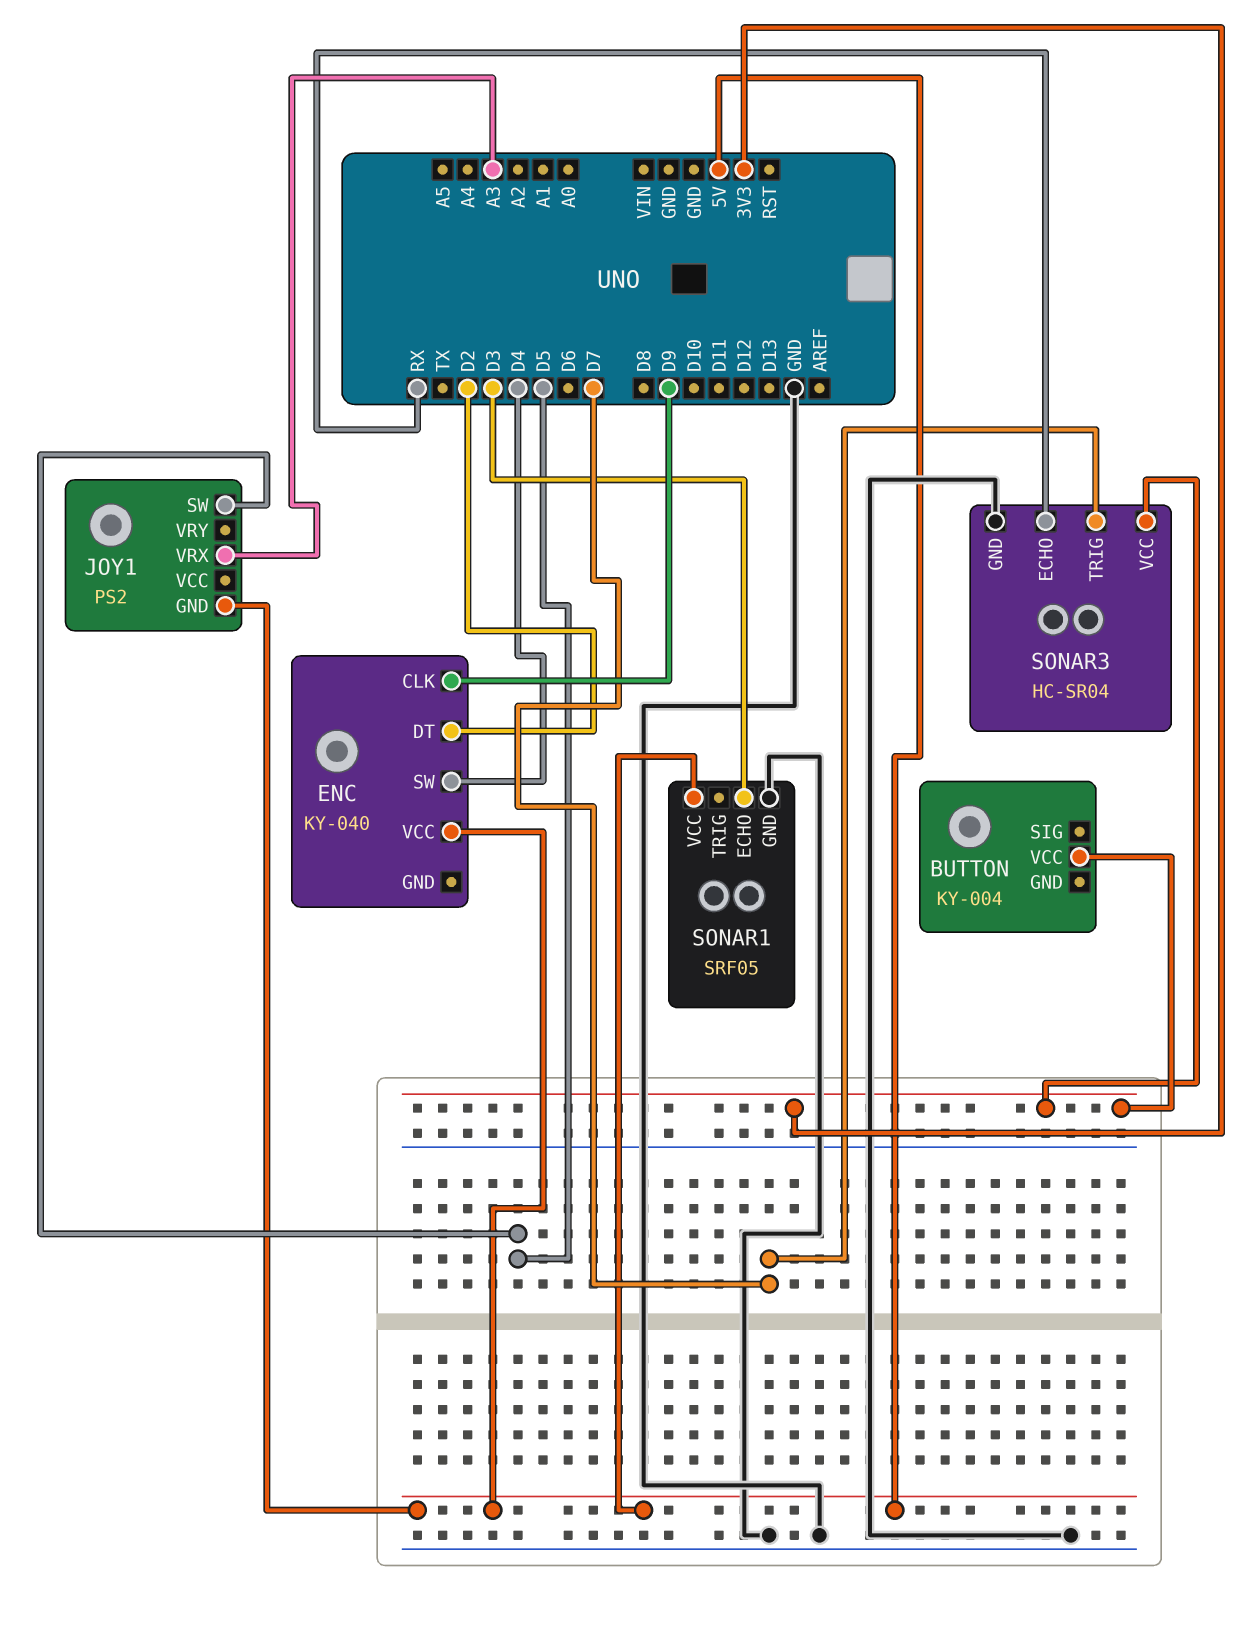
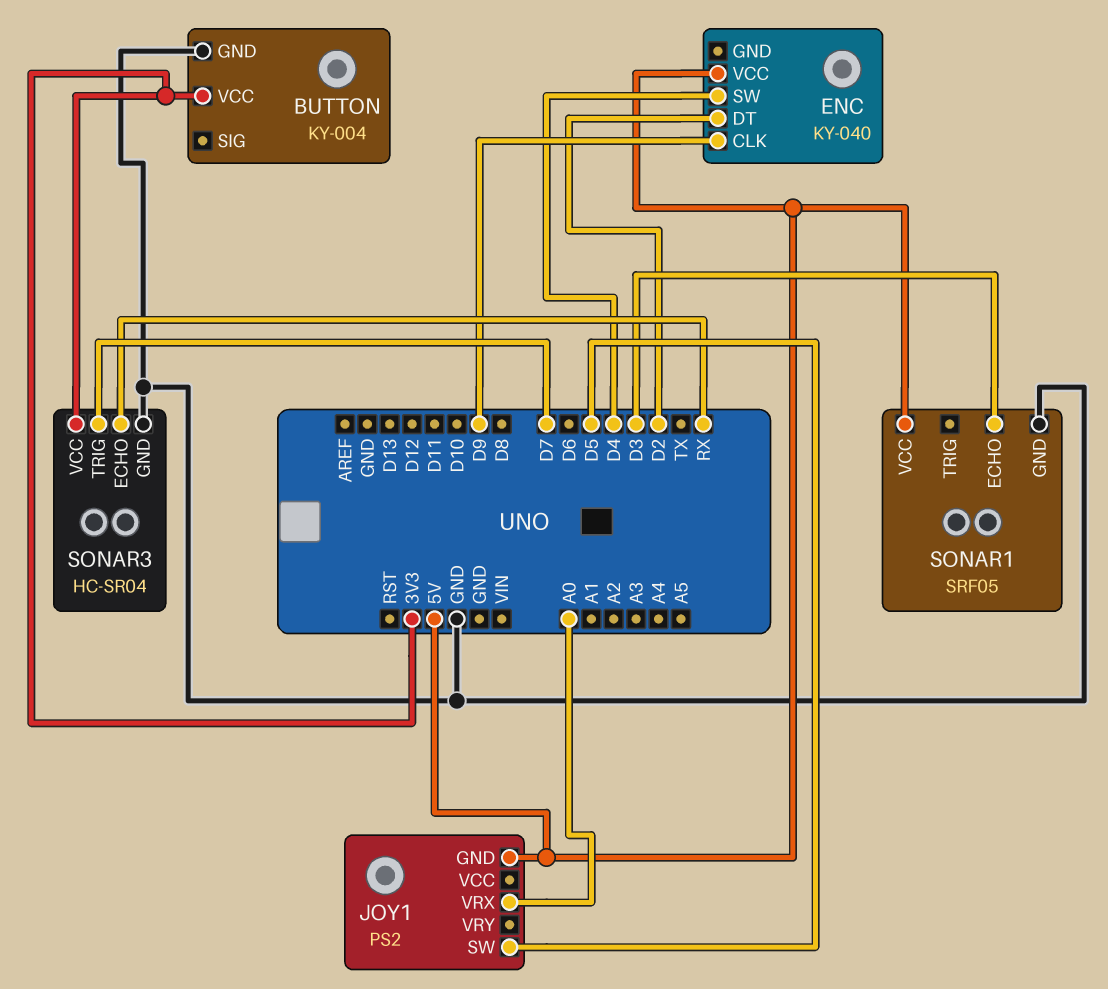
BUTTON pin GND: none -> GND
JOY1 pin VRX: A3 -> A0

